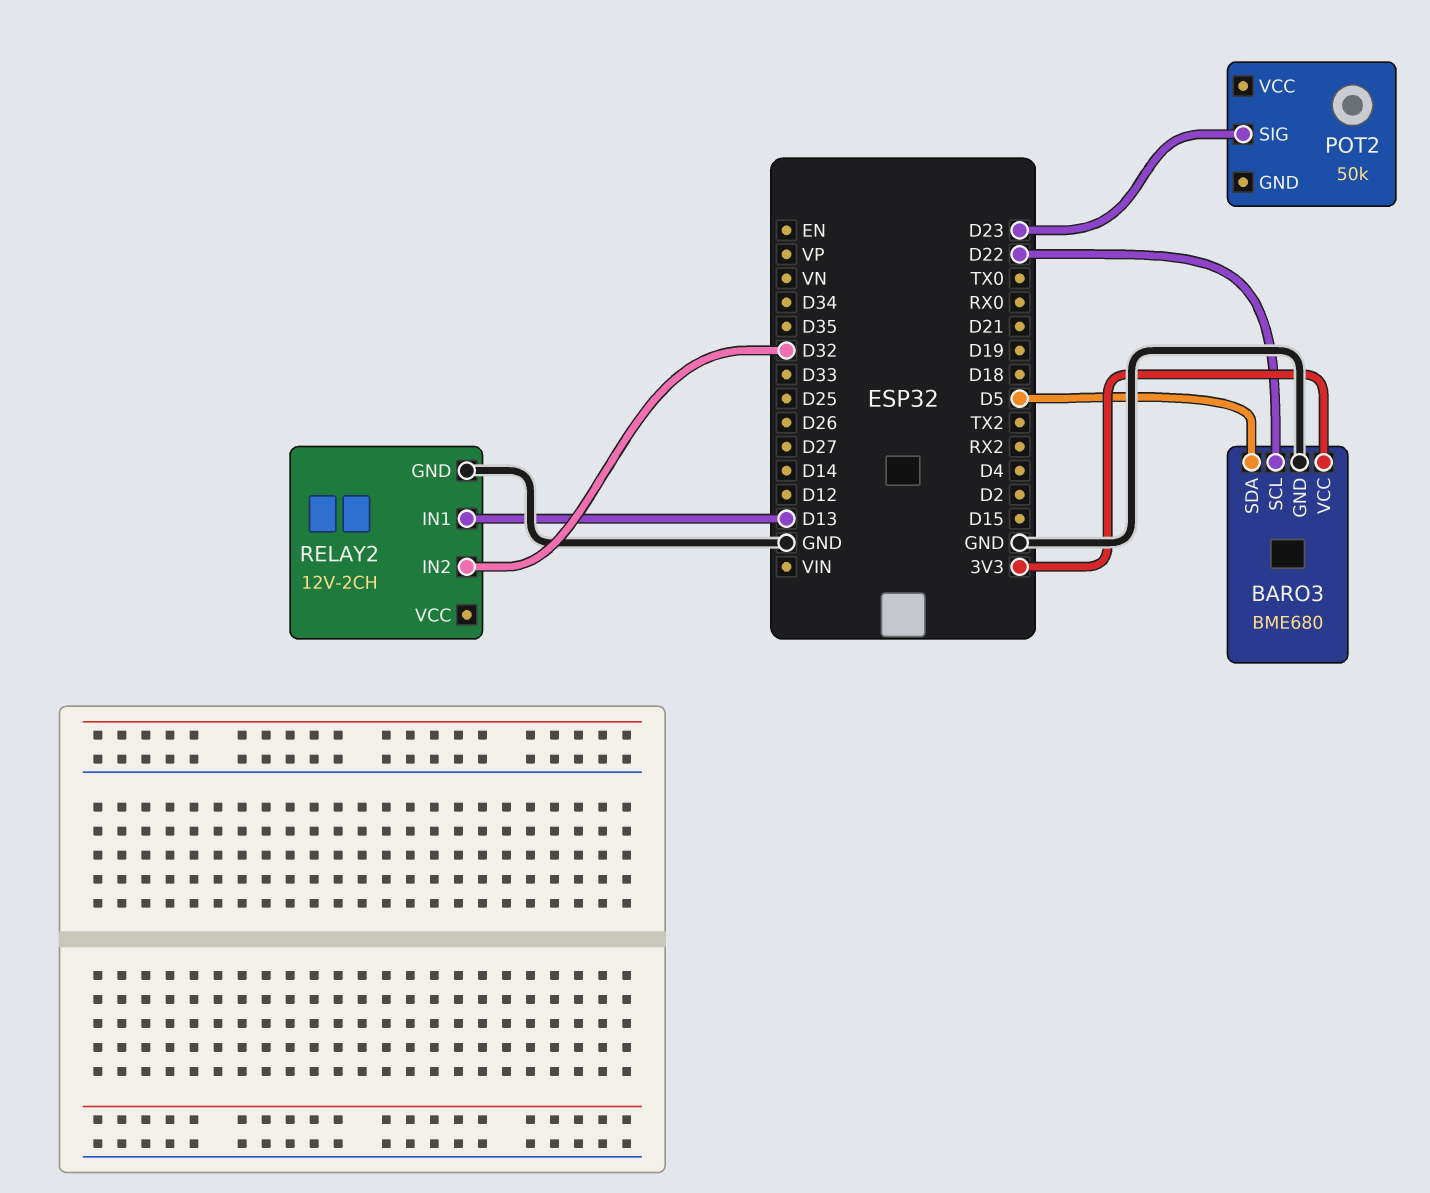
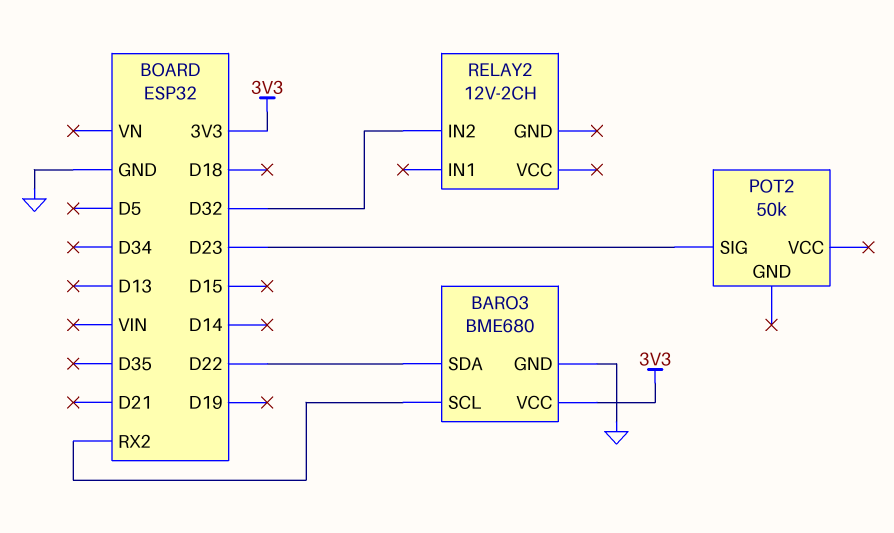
BARO3 pin SCL: D22 -> RX2
BARO3 pin SDA: D5 -> D22
RELAY2 pin GND: GND -> none
RELAY2 pin IN1: D13 -> none

